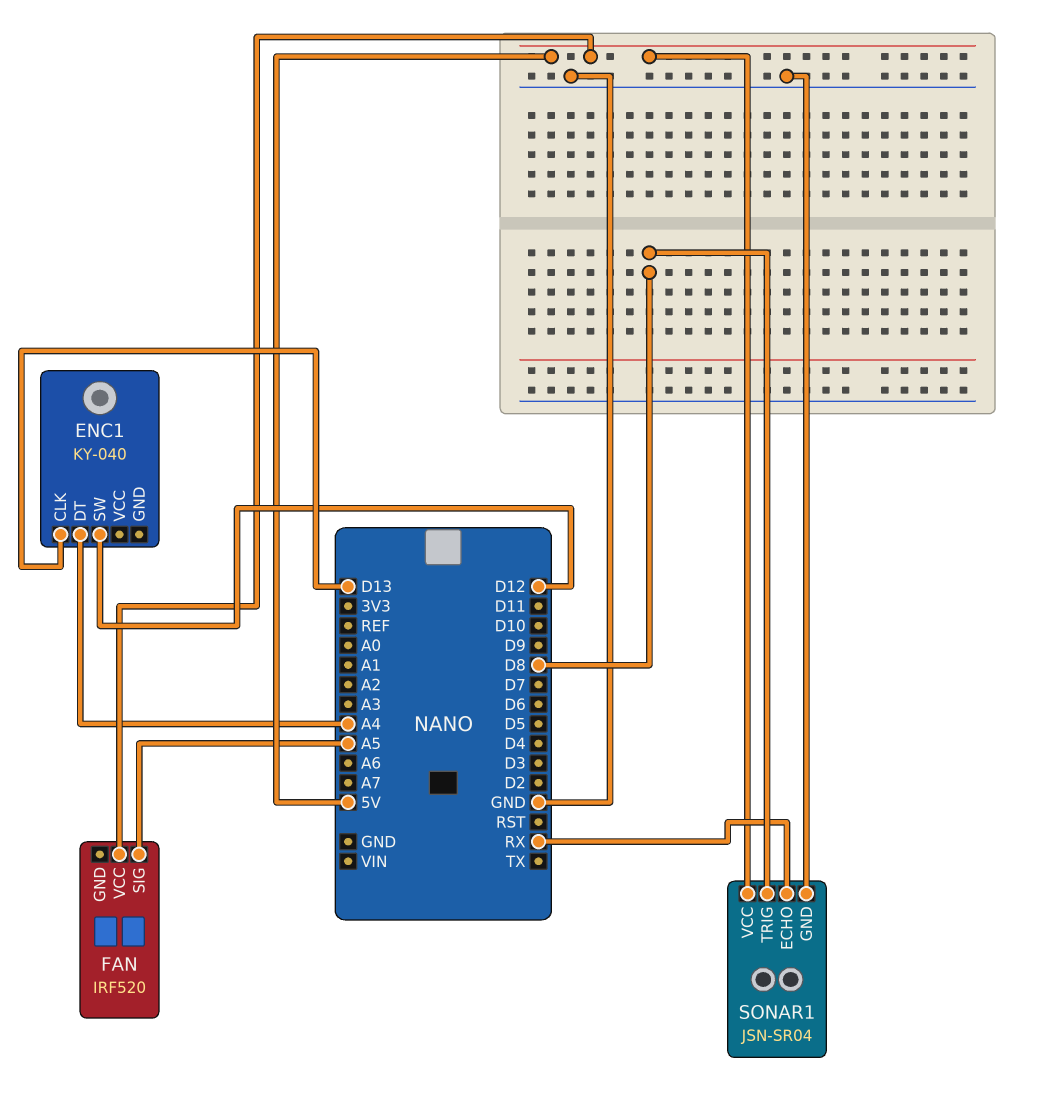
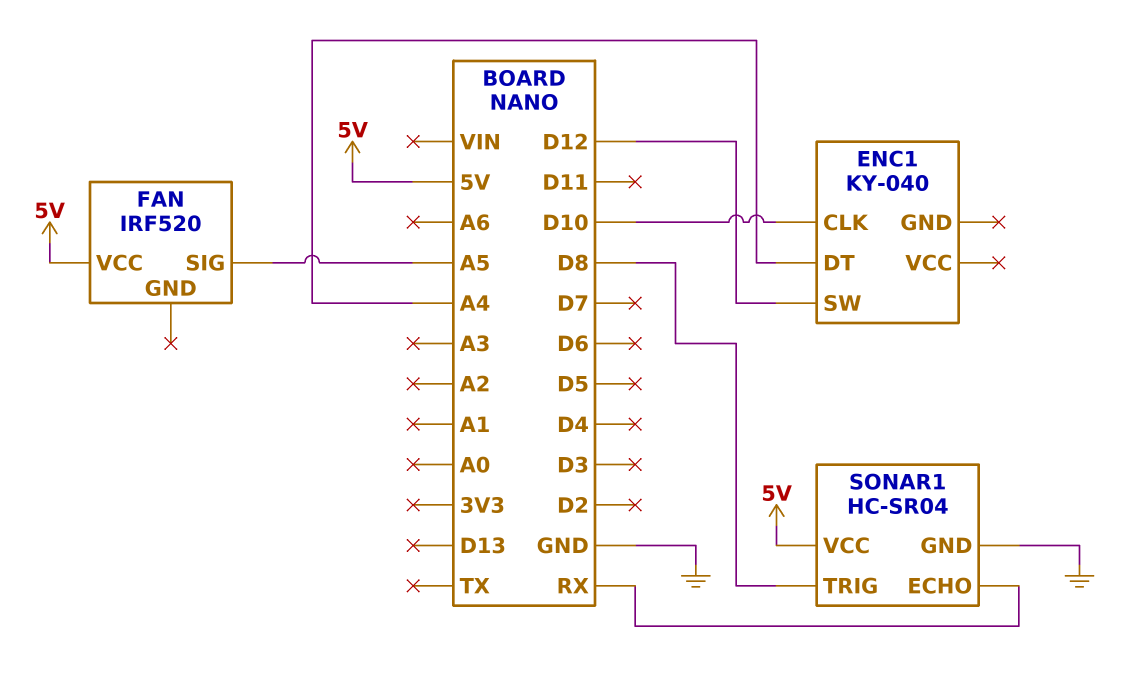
ENC1 pin CLK: D13 -> D10
SONAR1: JSN-SR04 -> HC-SR04

